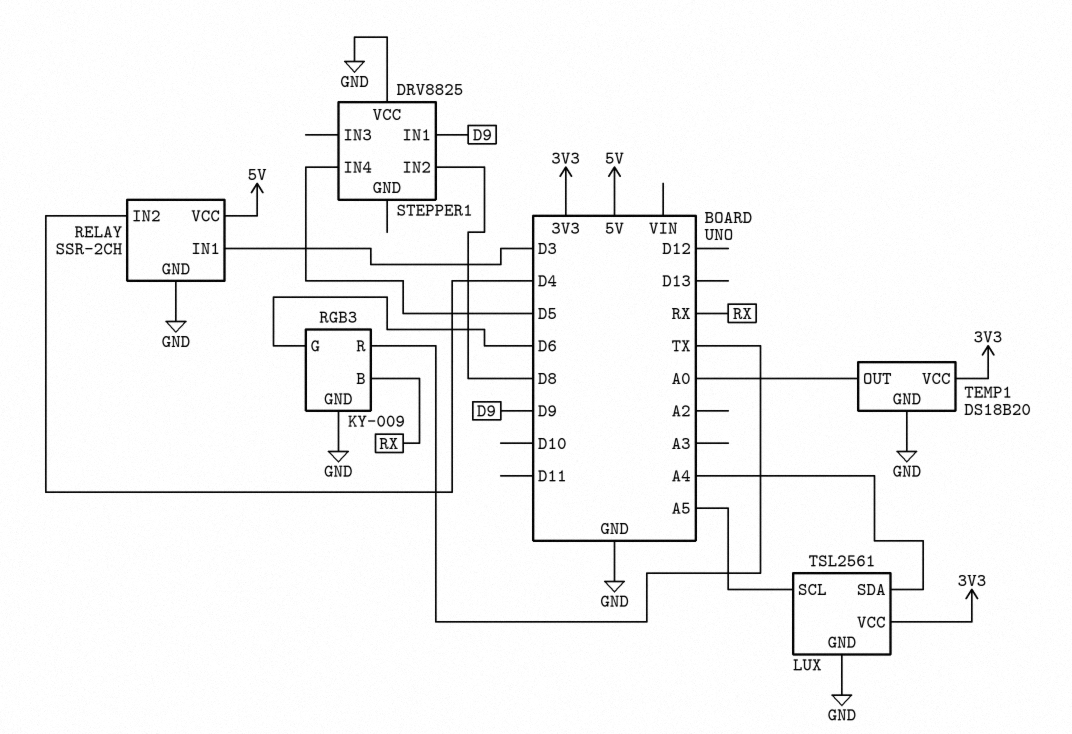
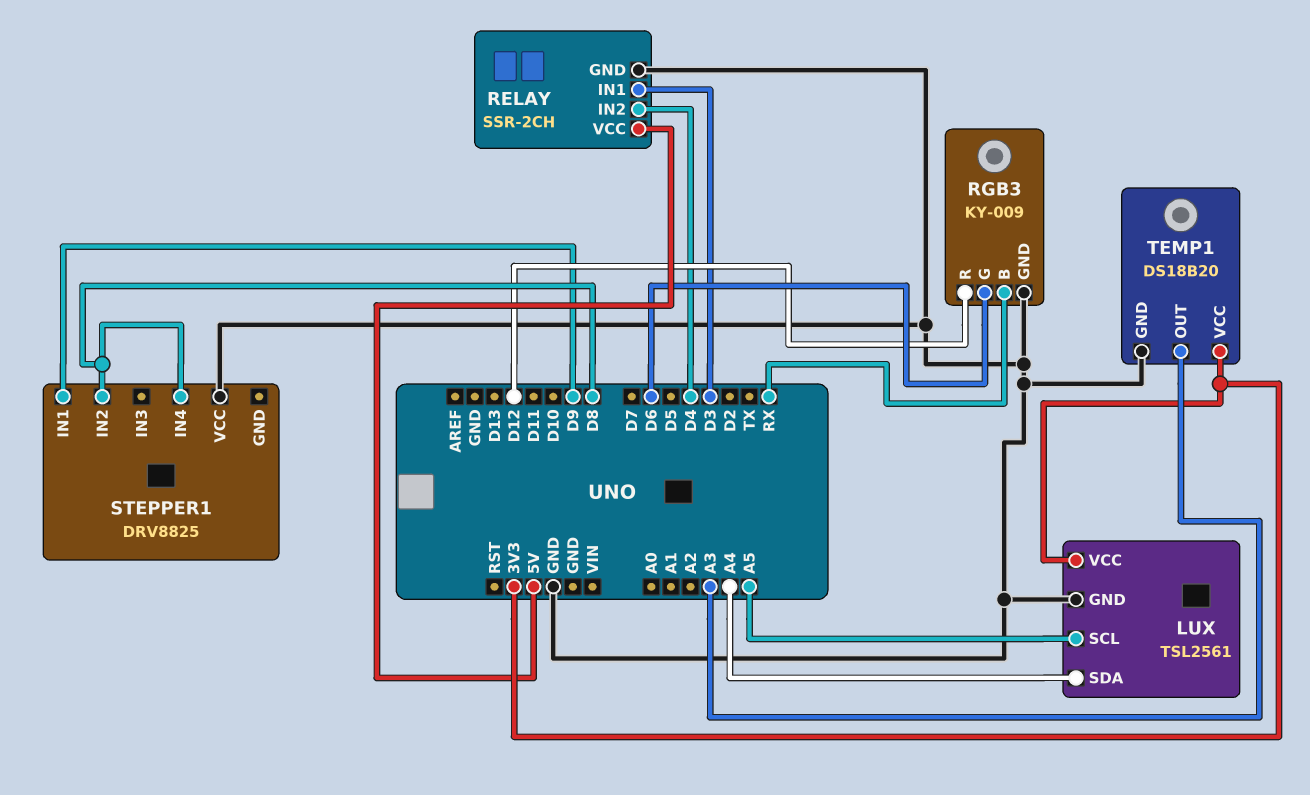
RGB3 pin R: TX -> D12
STEPPER1 pin IN4: D5 -> D8
TEMP1 pin OUT: A0 -> A3

